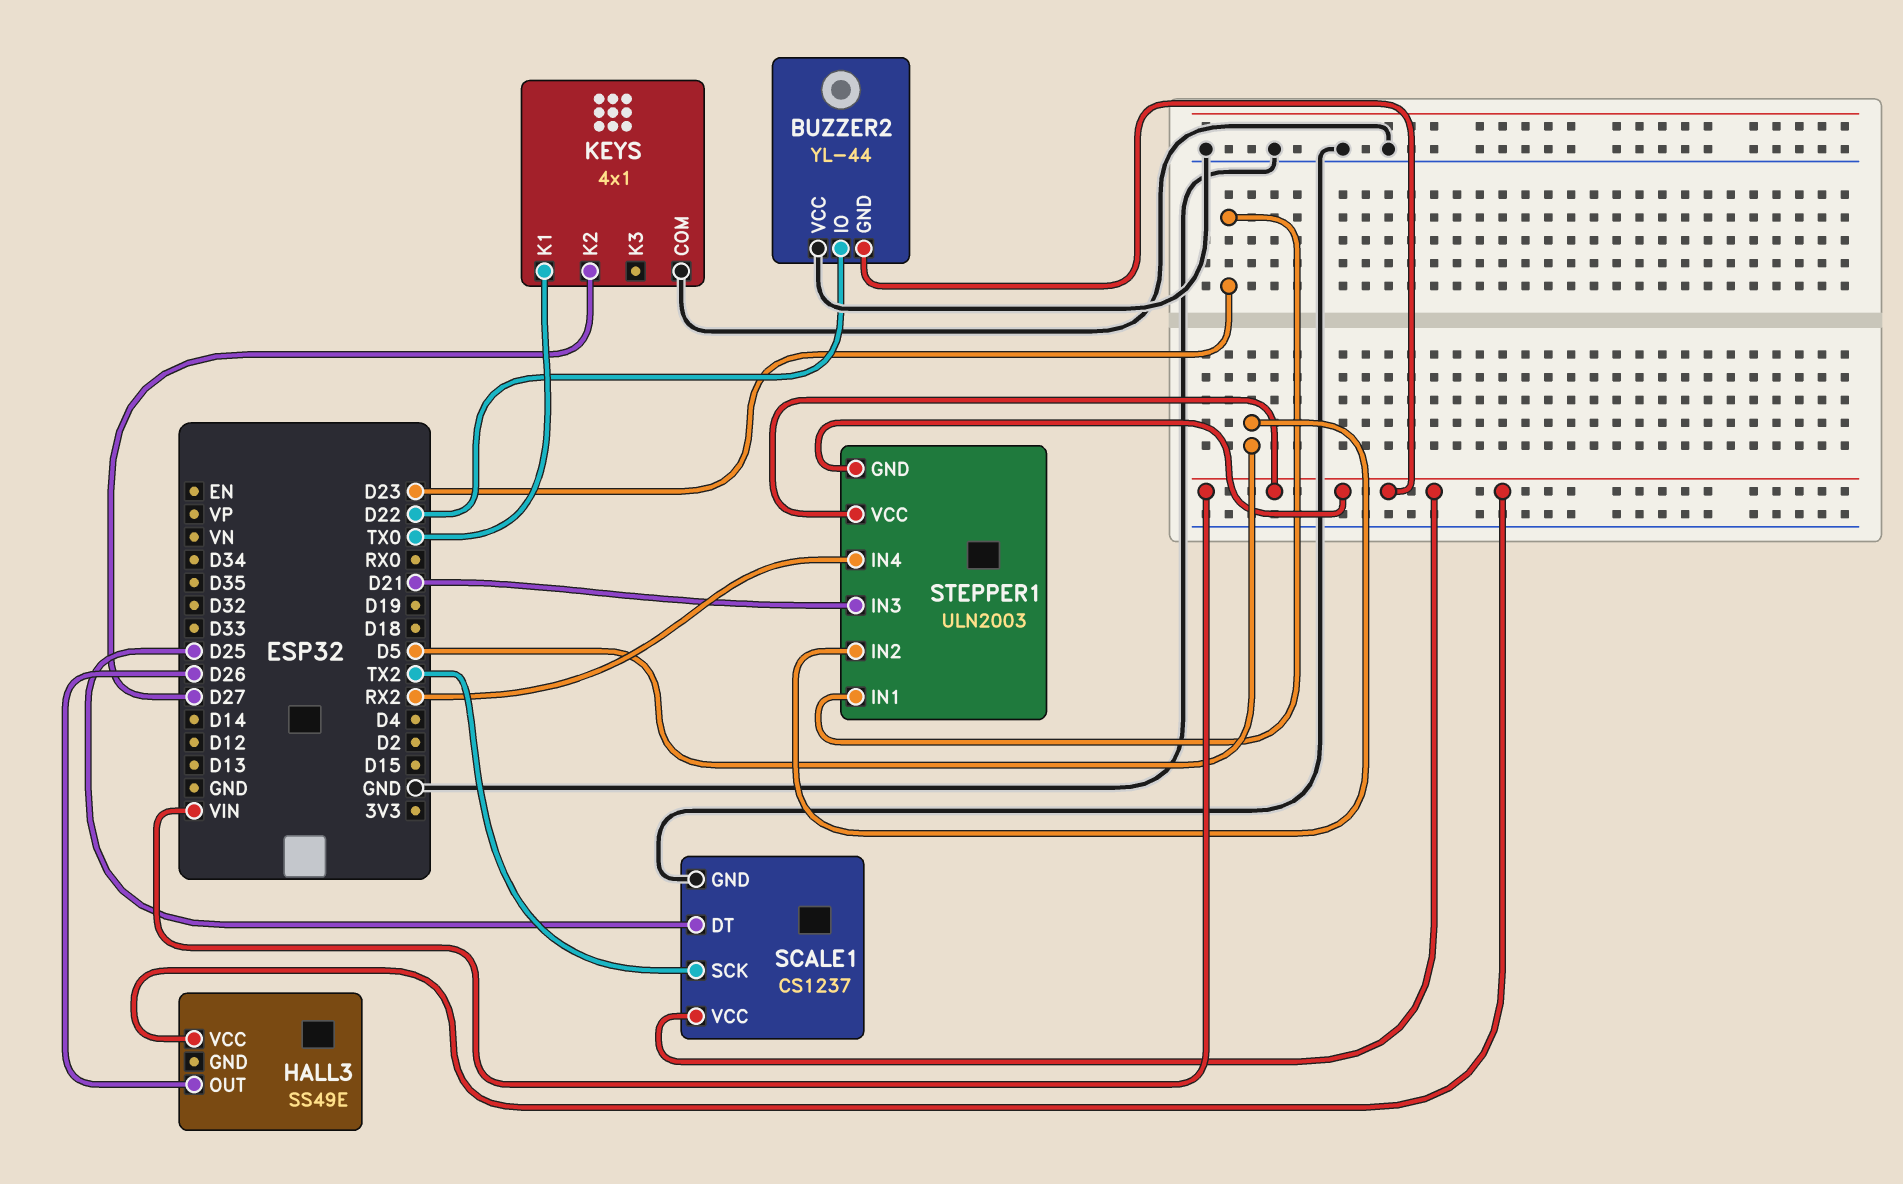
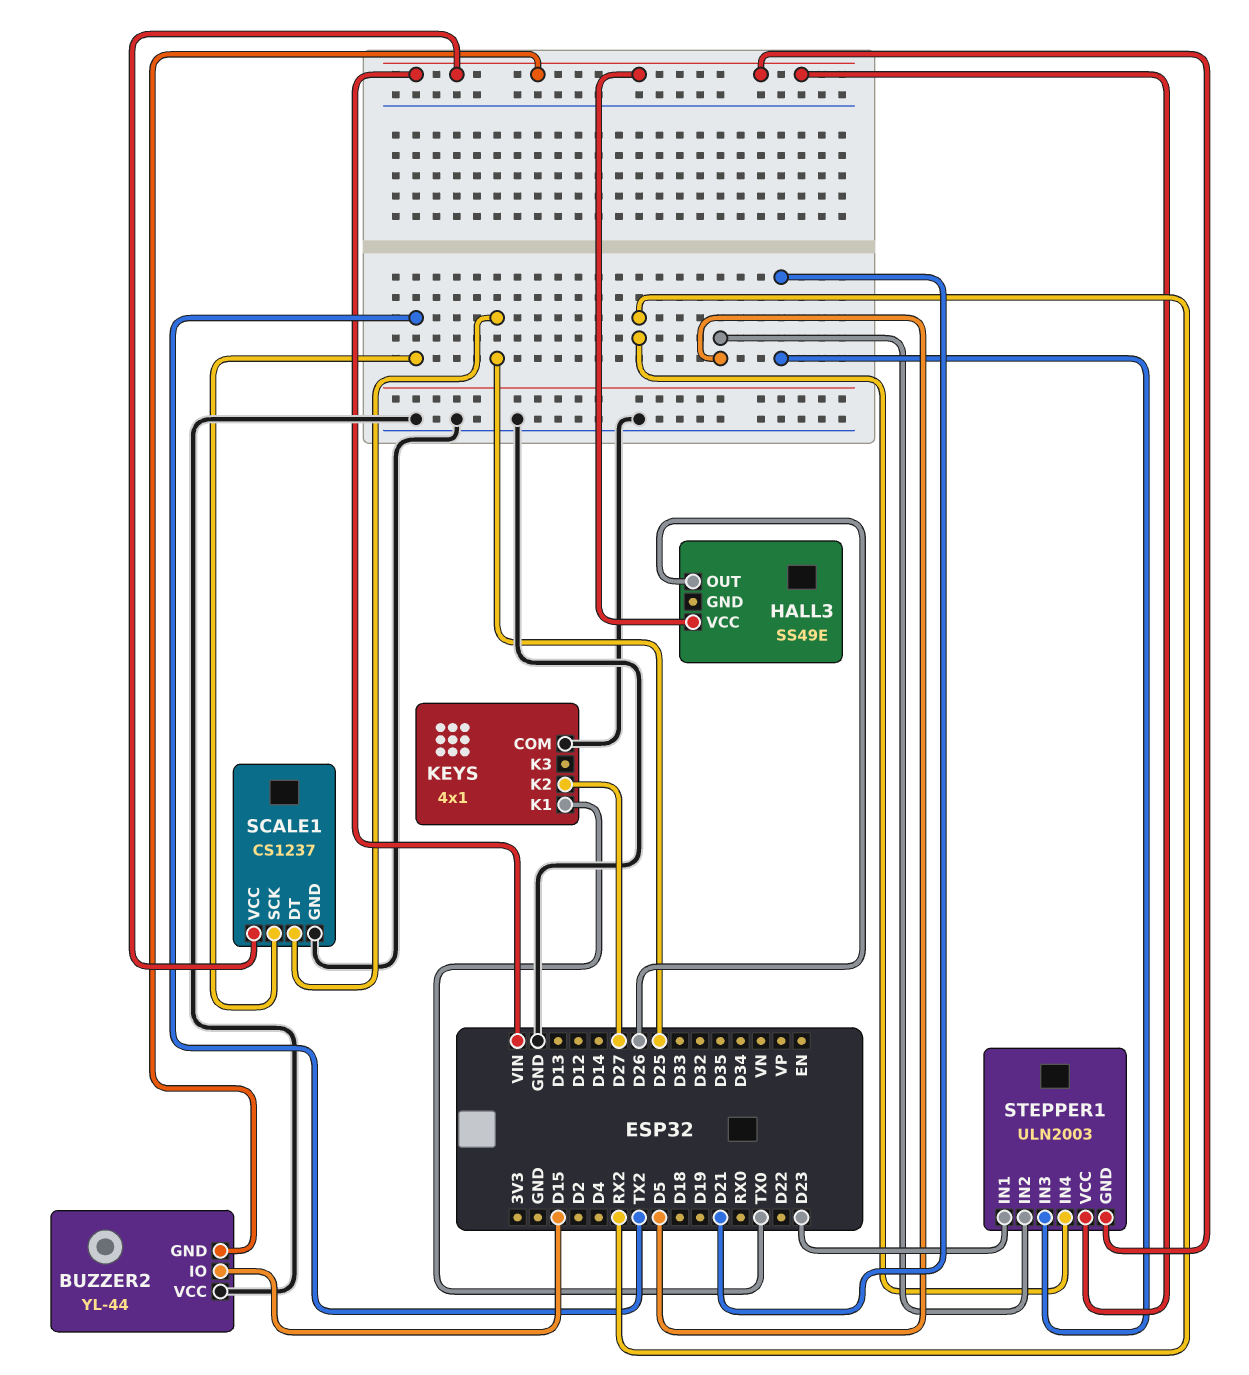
BUZZER2 pin IO: D22 -> D15

